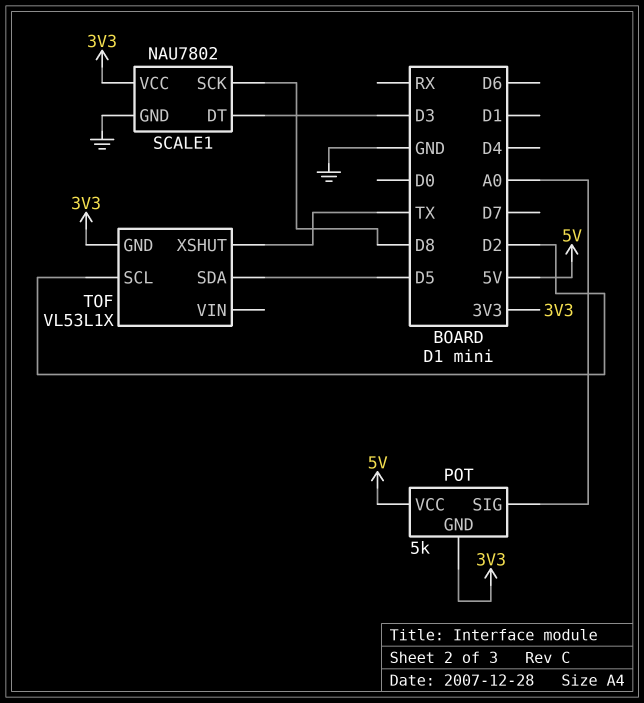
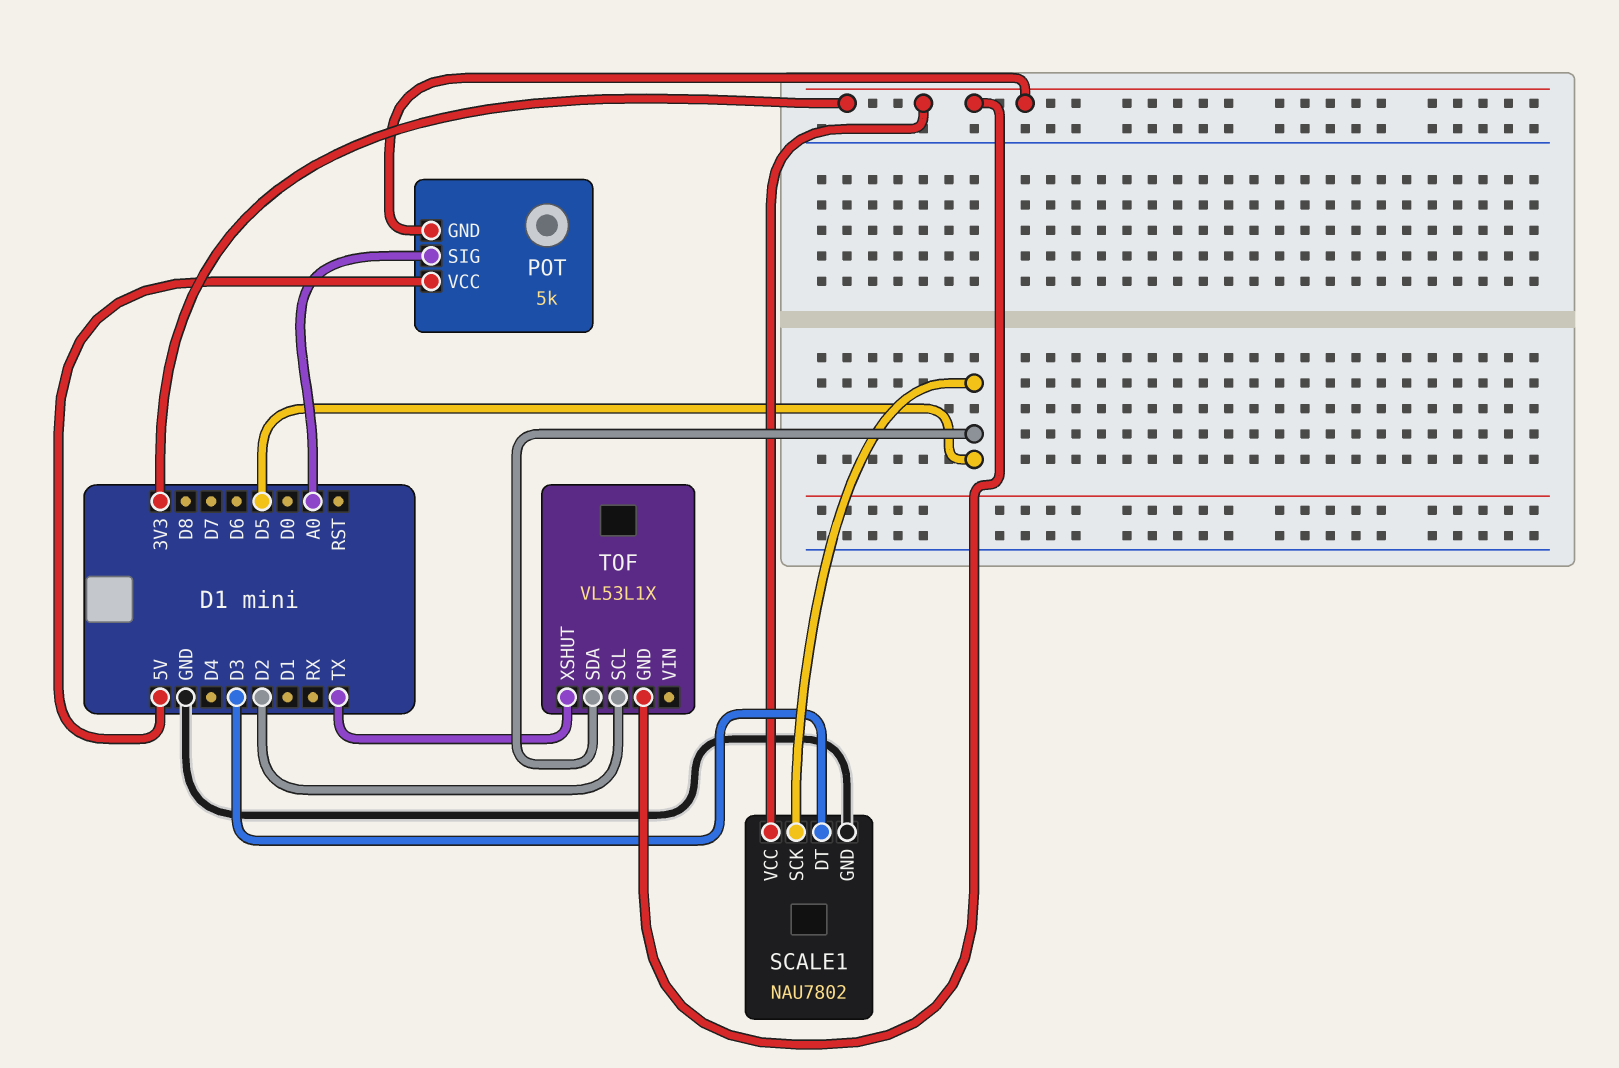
SCALE1 pin SCK: D8 -> D5

